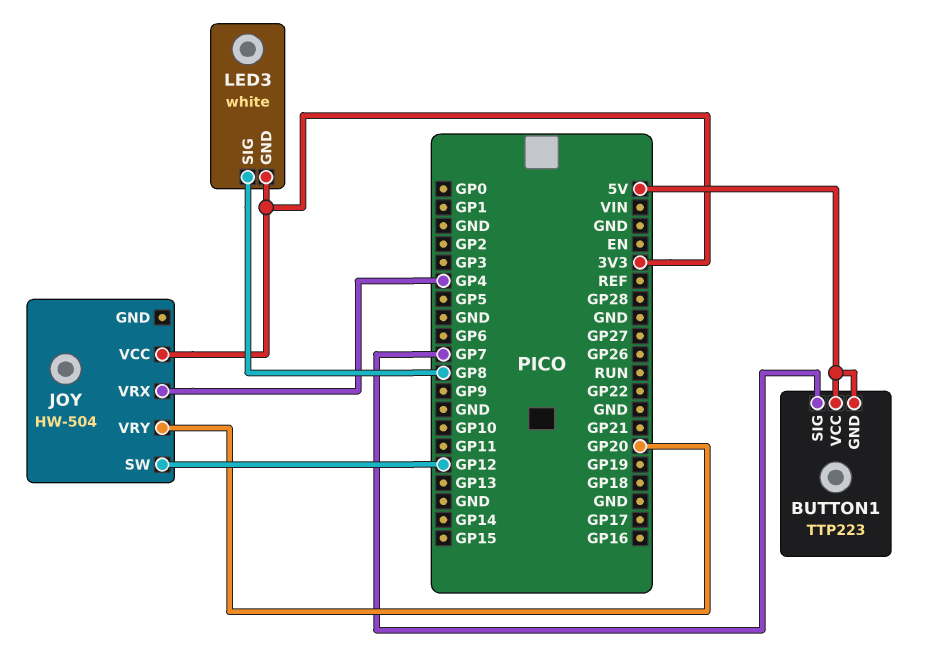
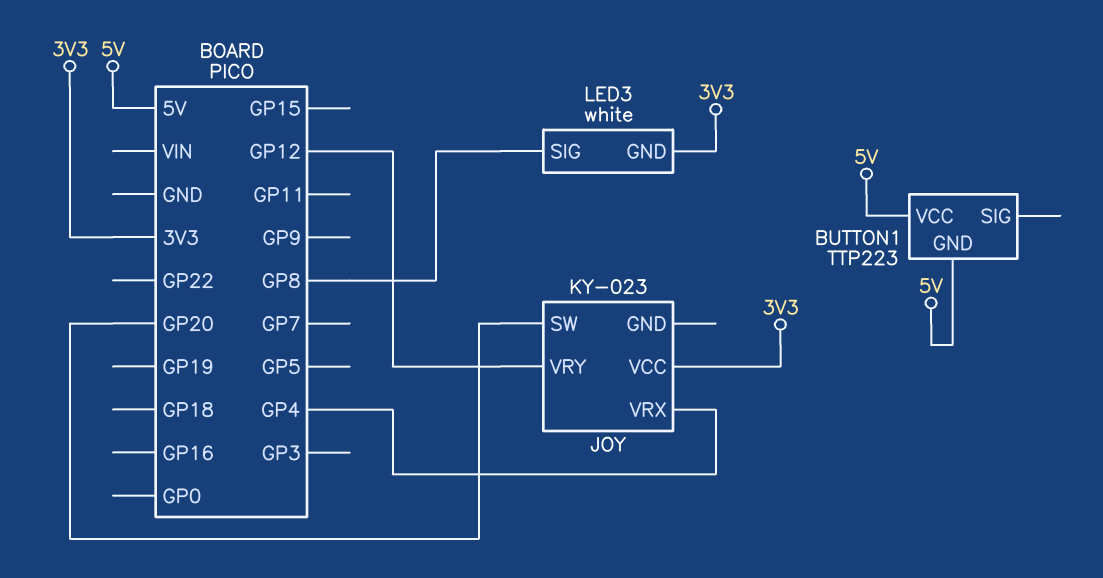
BUTTON1 pin SIG: GP7 -> none
JOY: HW-504 -> KY-023
JOY pin SW: GP12 -> GP20
JOY pin VRY: GP20 -> GP12

